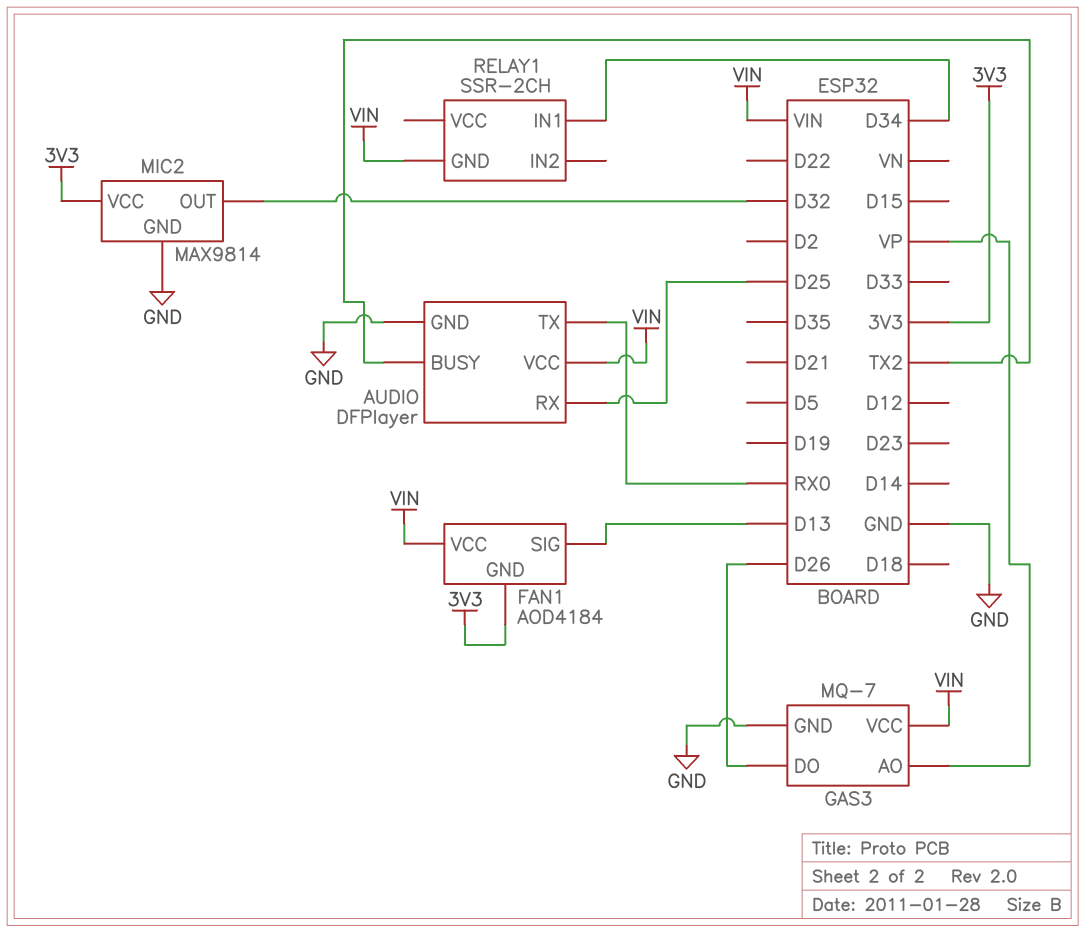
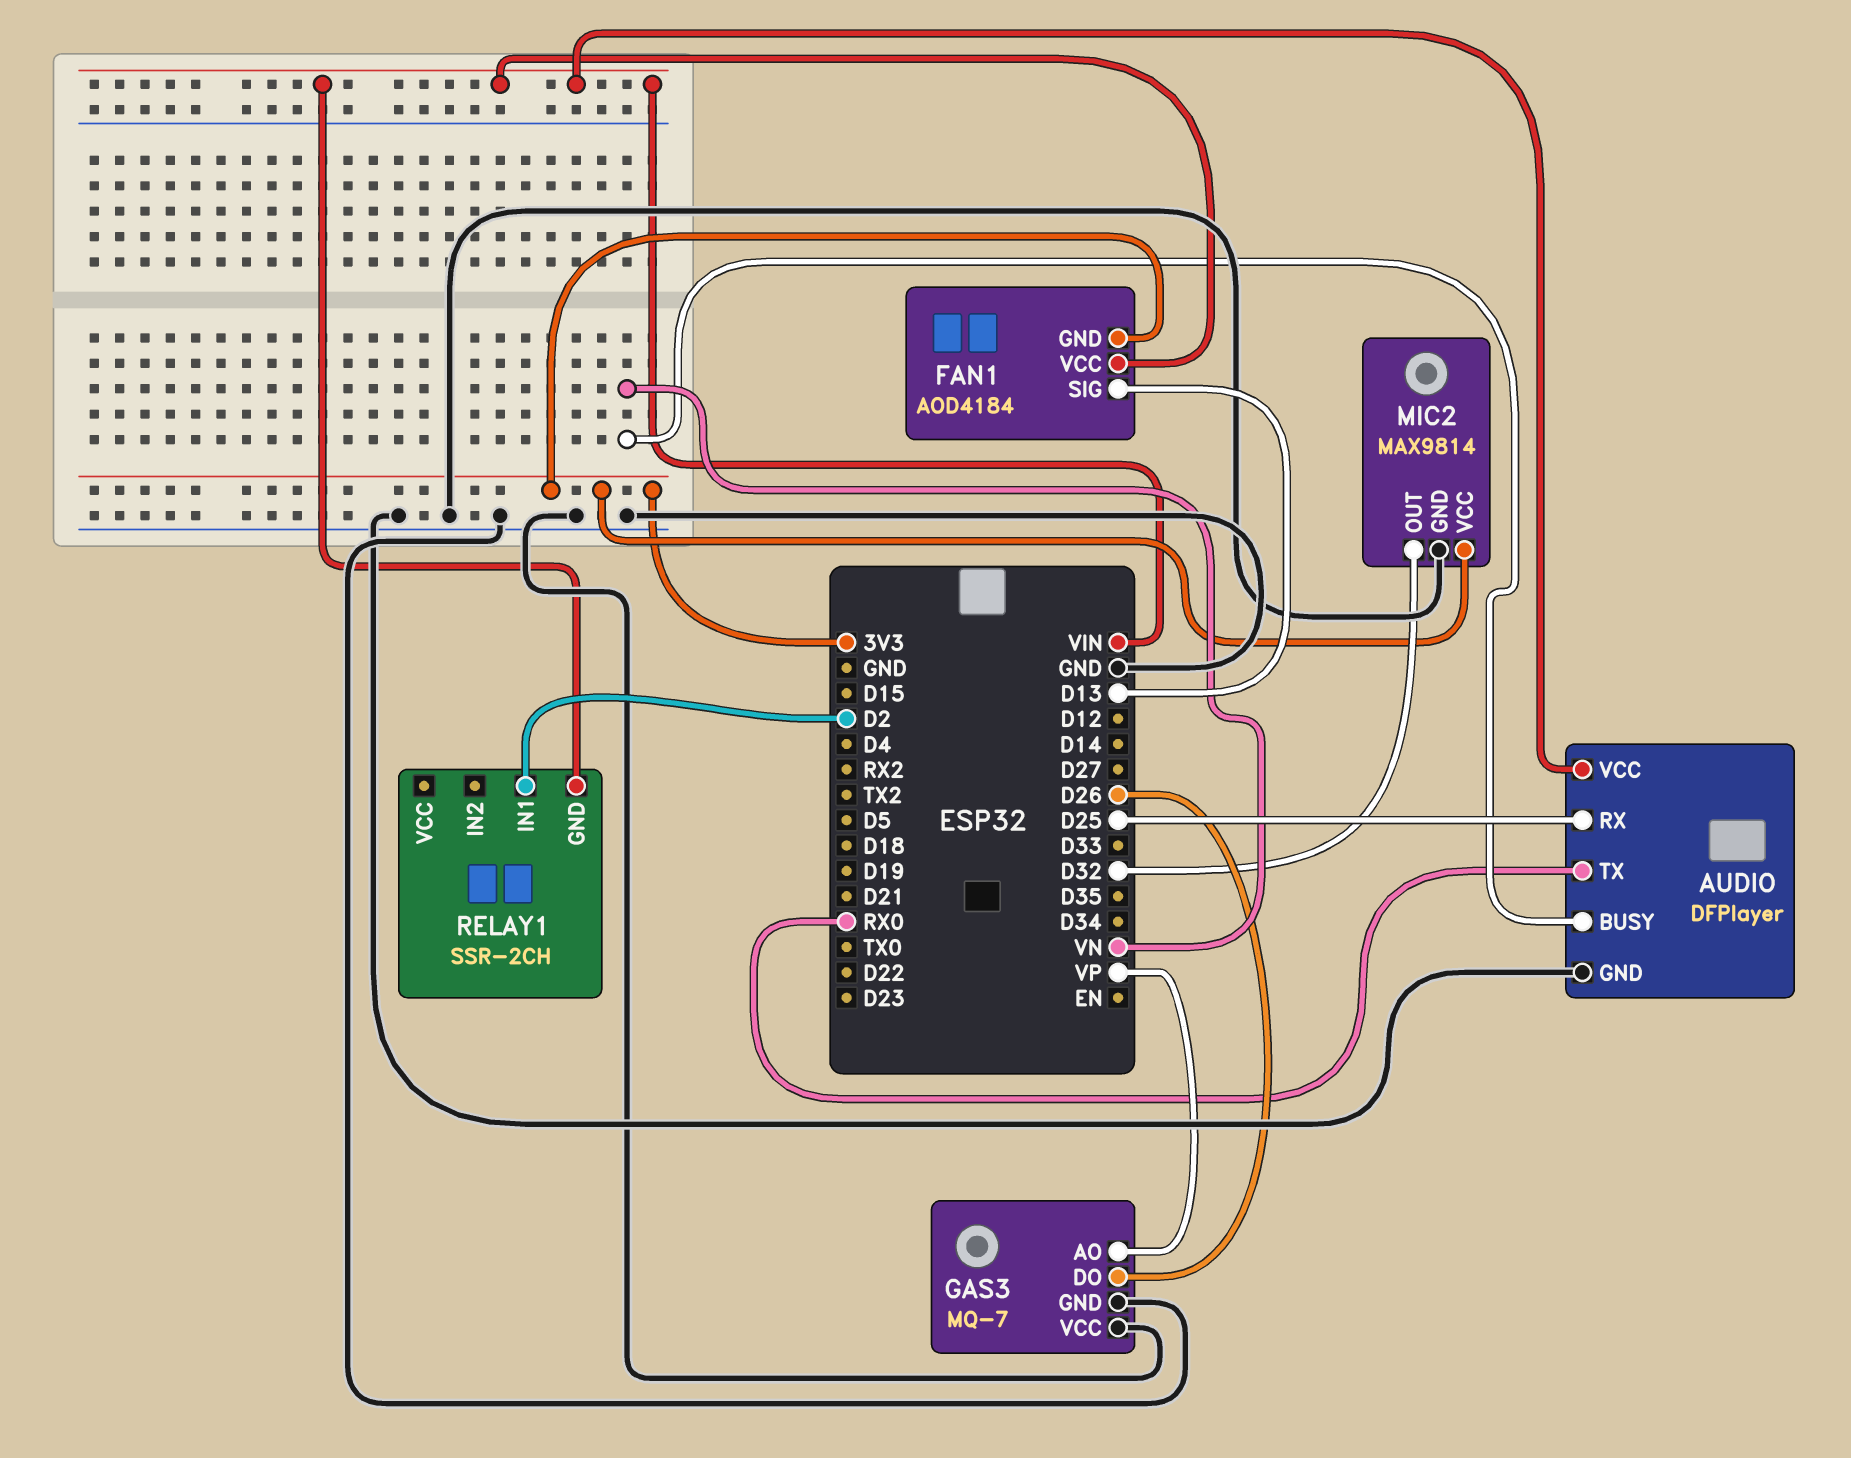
AUDIO pin BUSY: TX2 -> VN
GAS3 pin VCC: VIN -> GND
RELAY1 pin IN1: D34 -> D2

